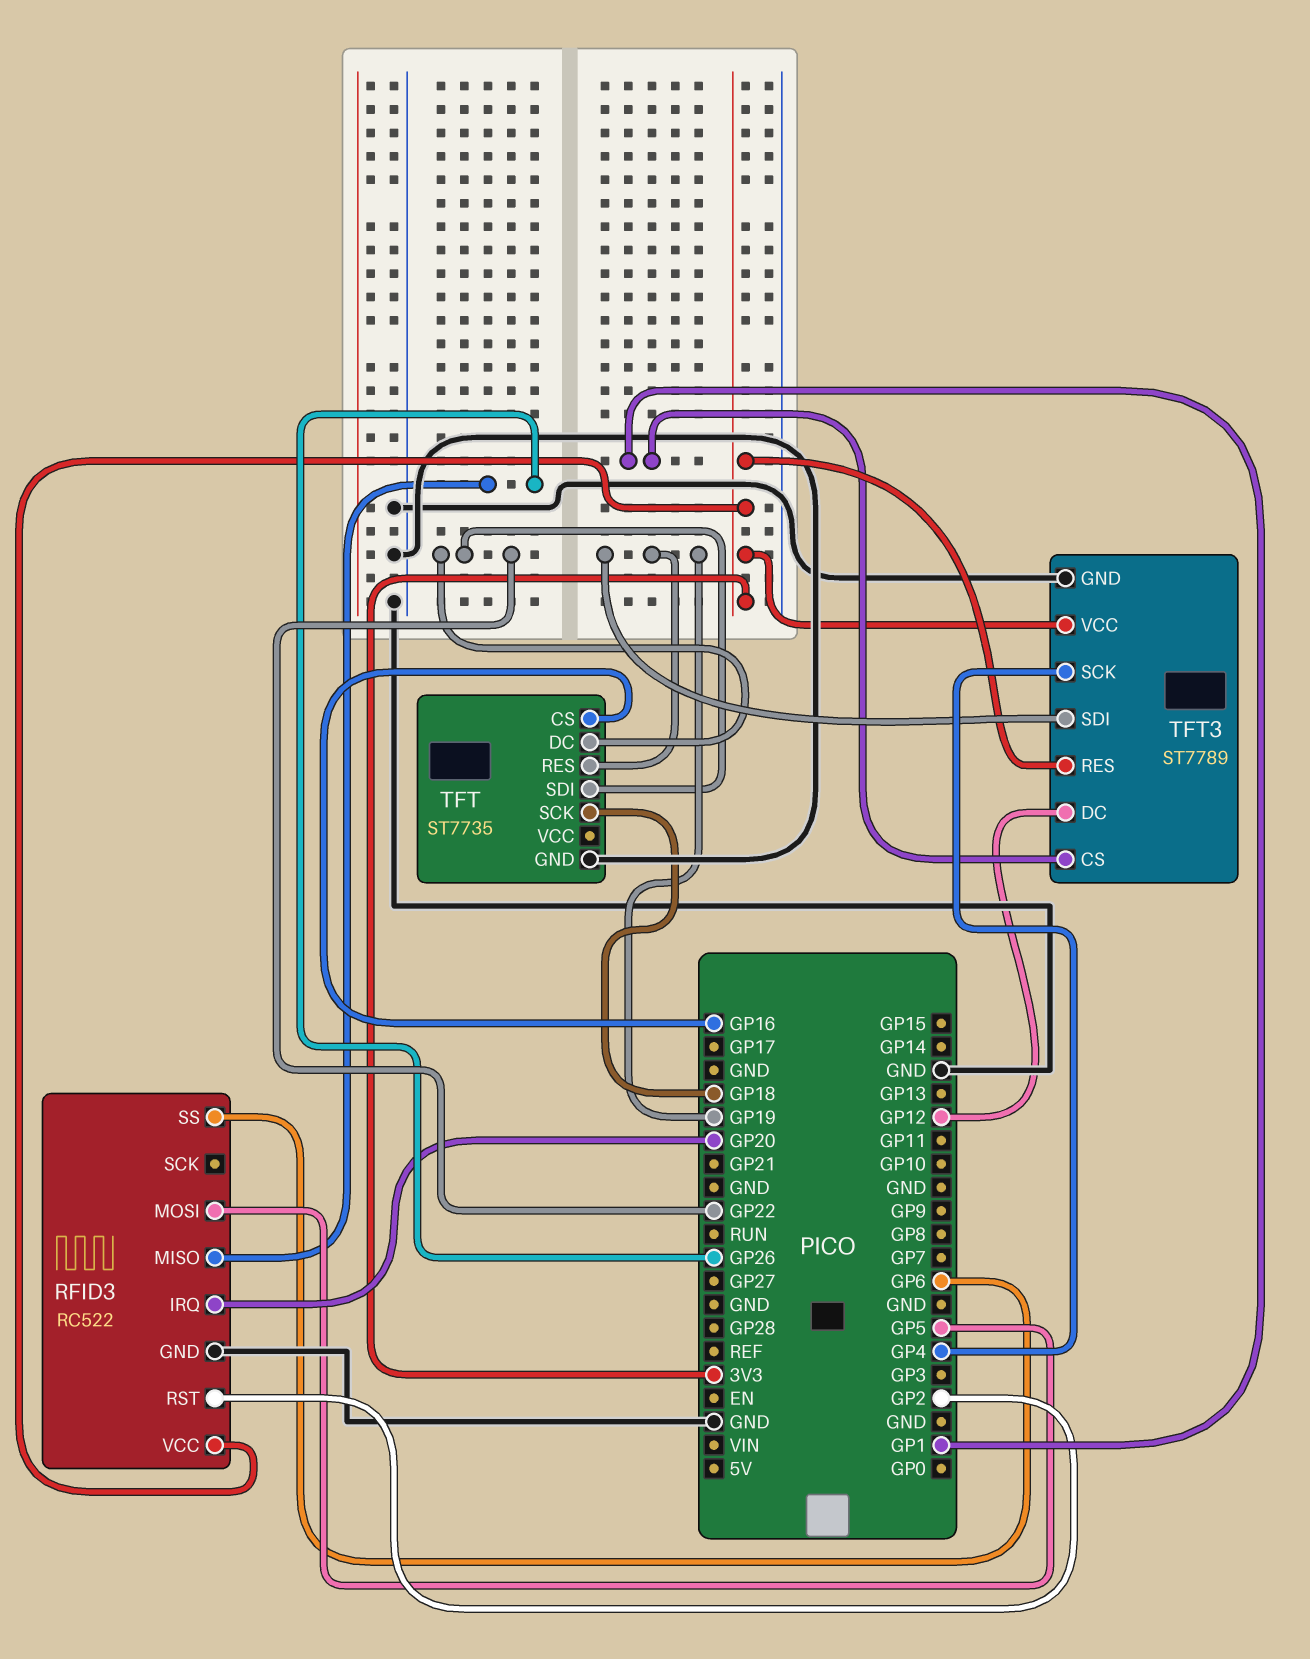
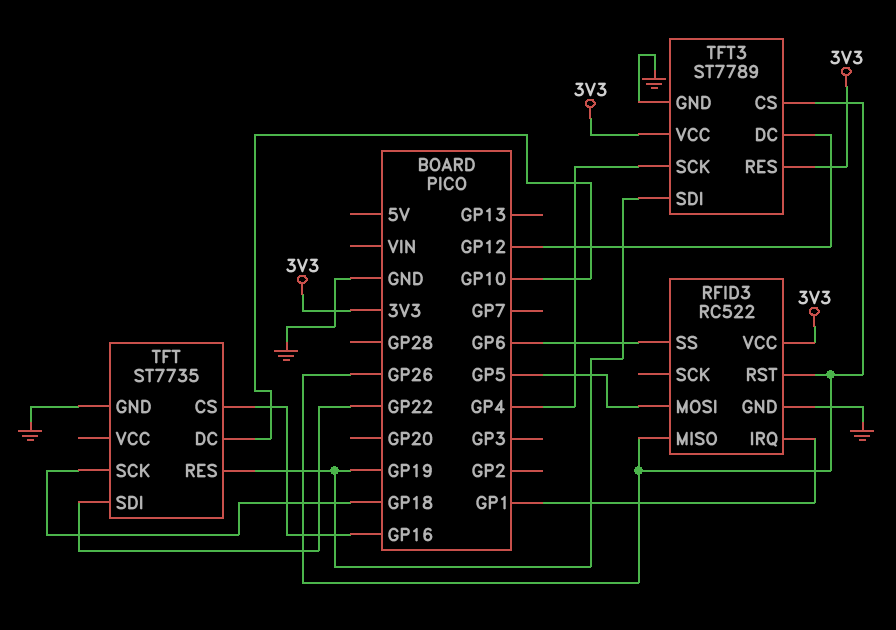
RFID3 pin IRQ: GP20 -> GP1
RFID3 pin RST: GP2 -> GP26
TFT pin DC: GP22 -> GP10
TFT3 pin CS: GP1 -> GP26

